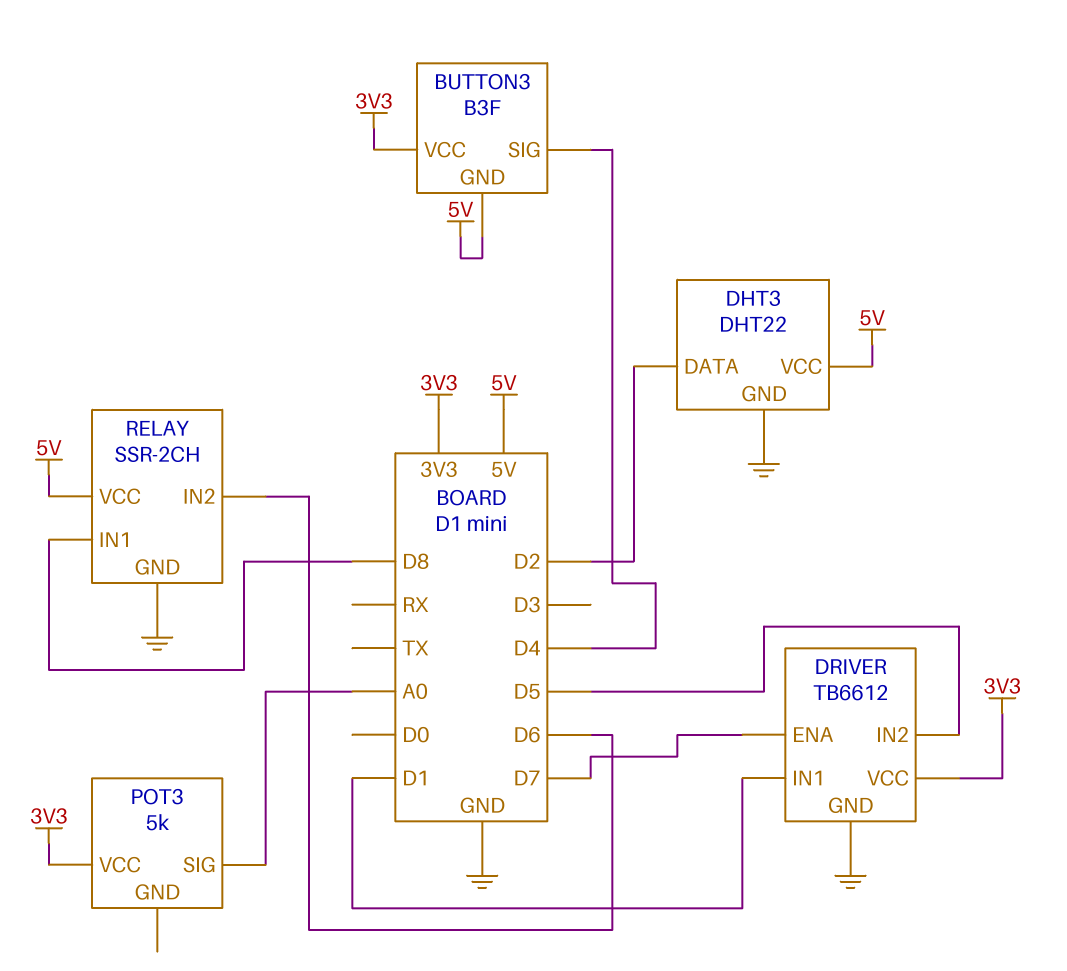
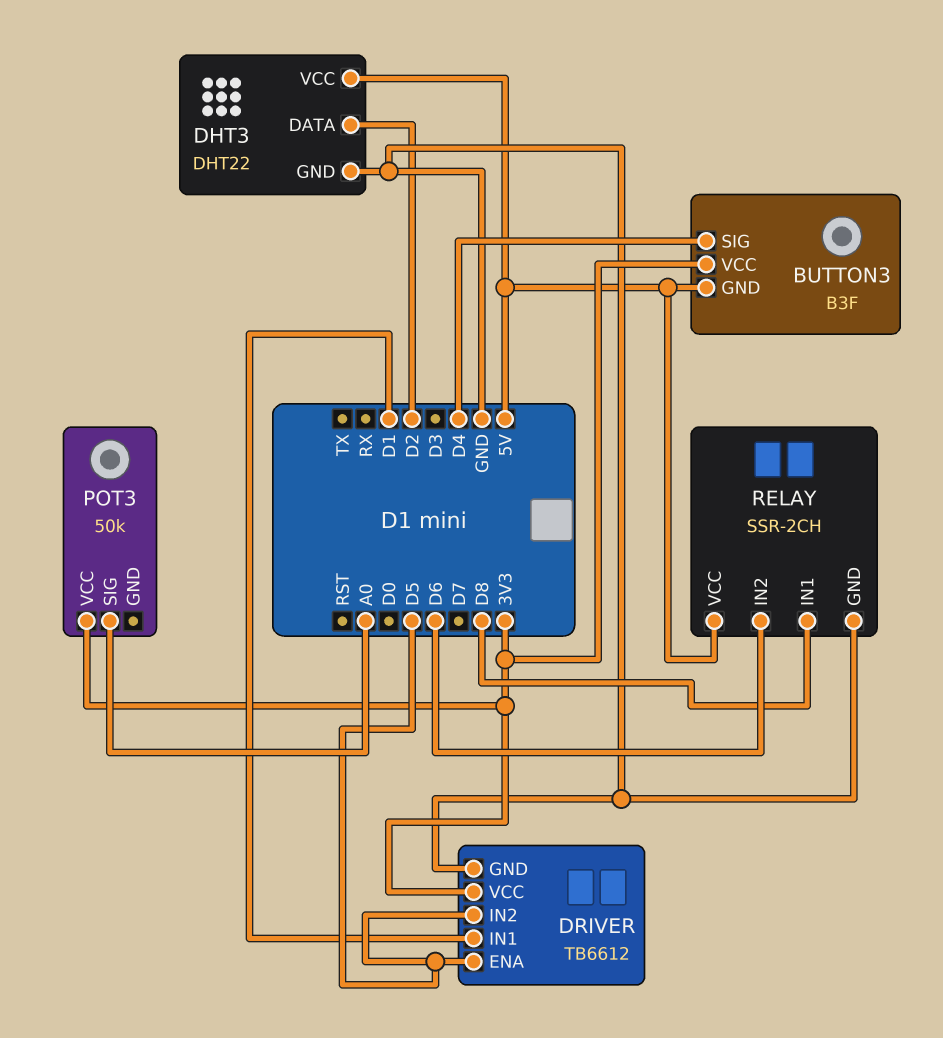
DRIVER pin ENA: D7 -> D5
POT3: 5k -> 50k

